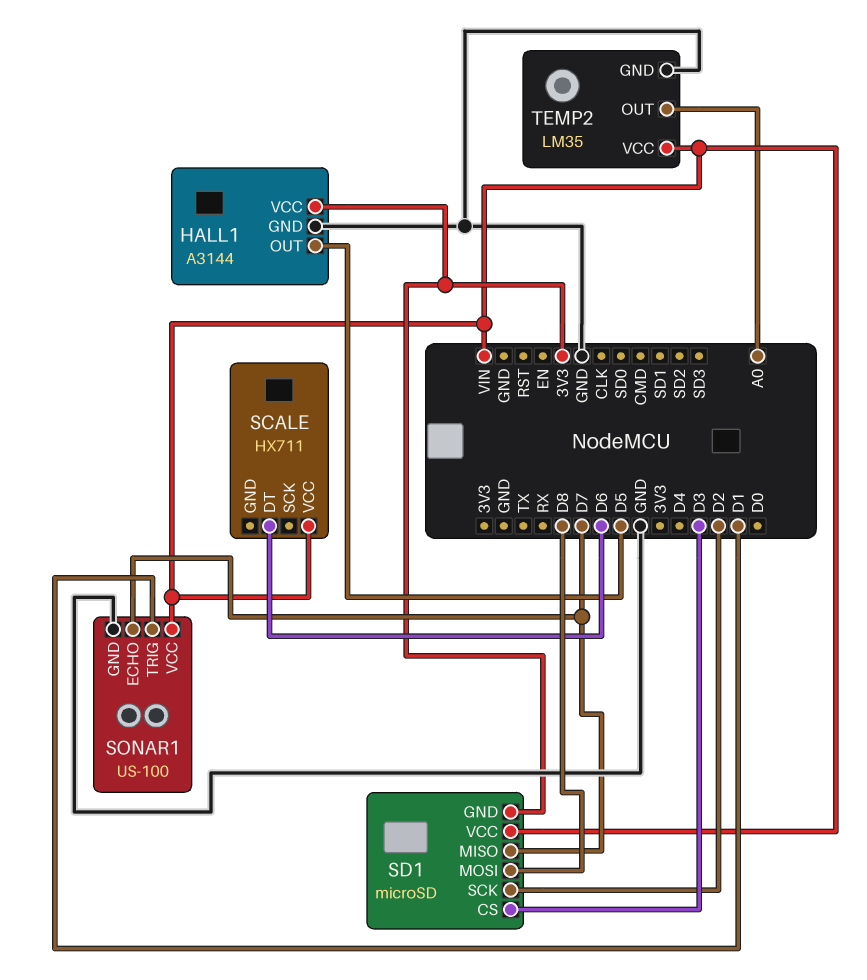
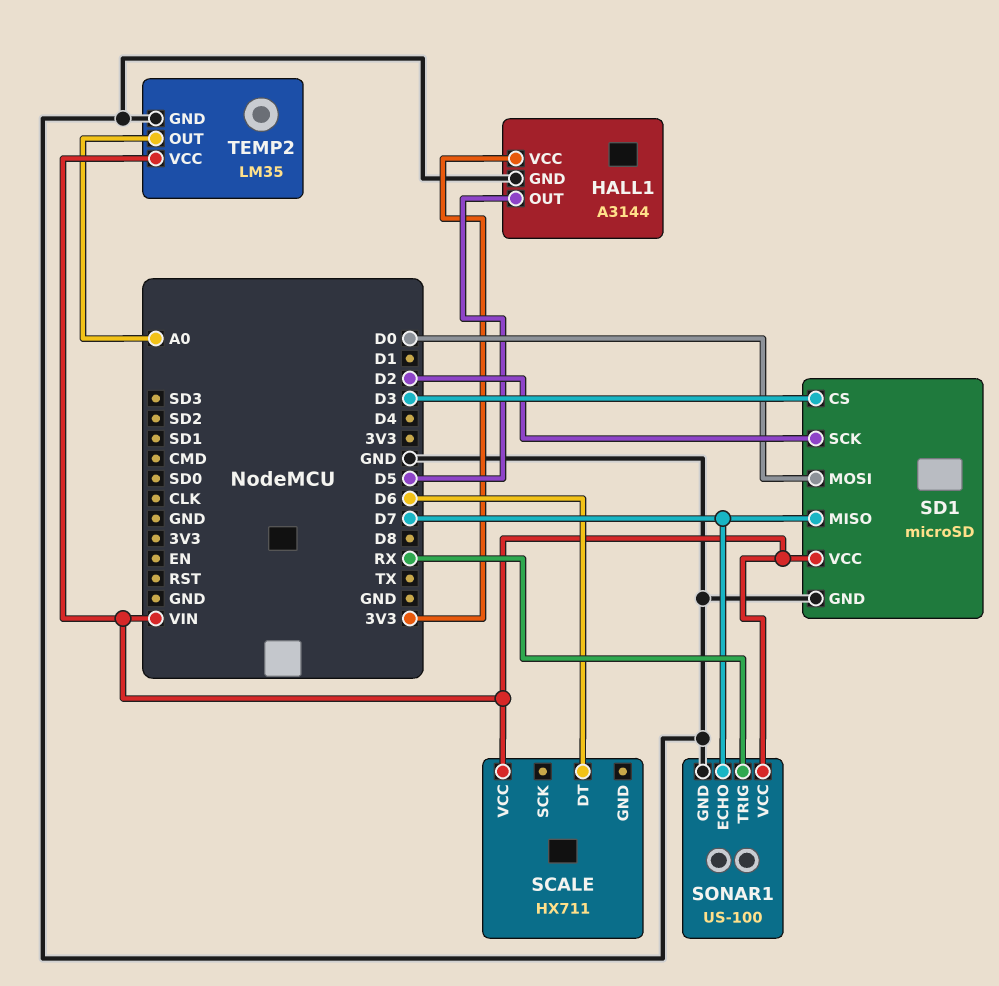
SD1 pin GND: 3V3 -> GND
SD1 pin MOSI: D8 -> D0
SONAR1 pin TRIG: D1 -> RX

